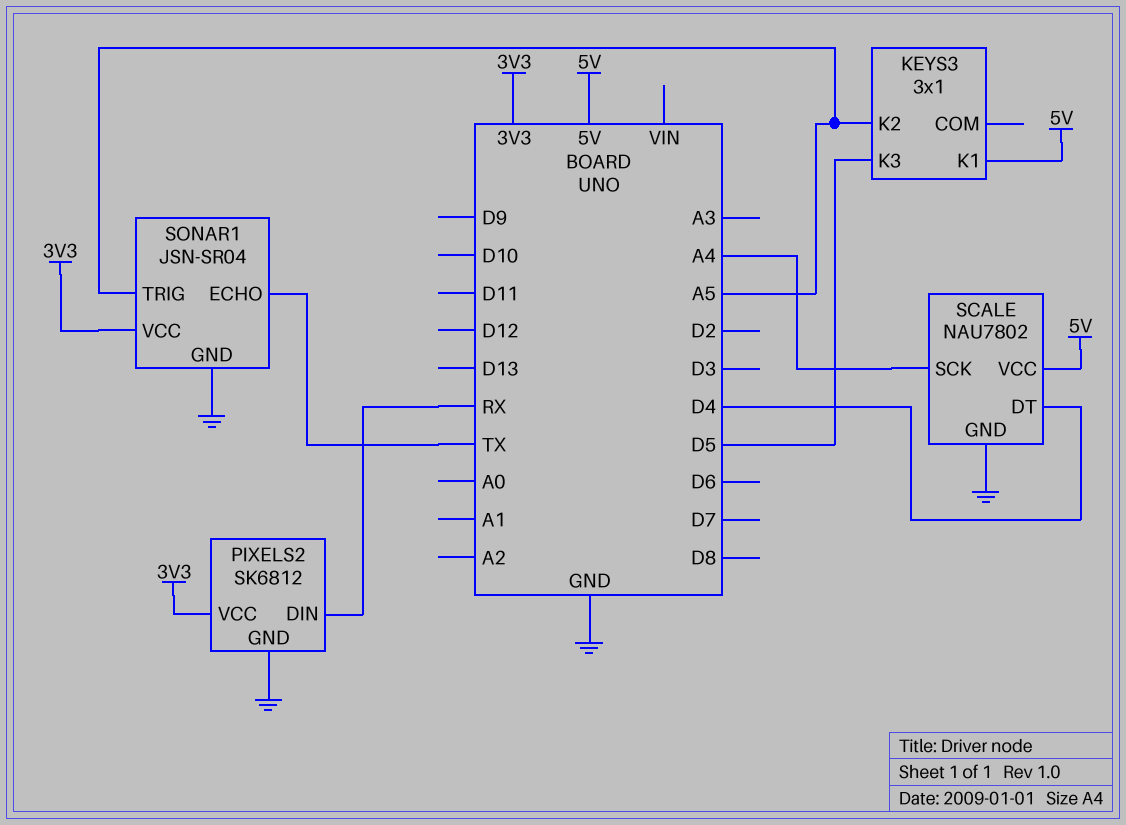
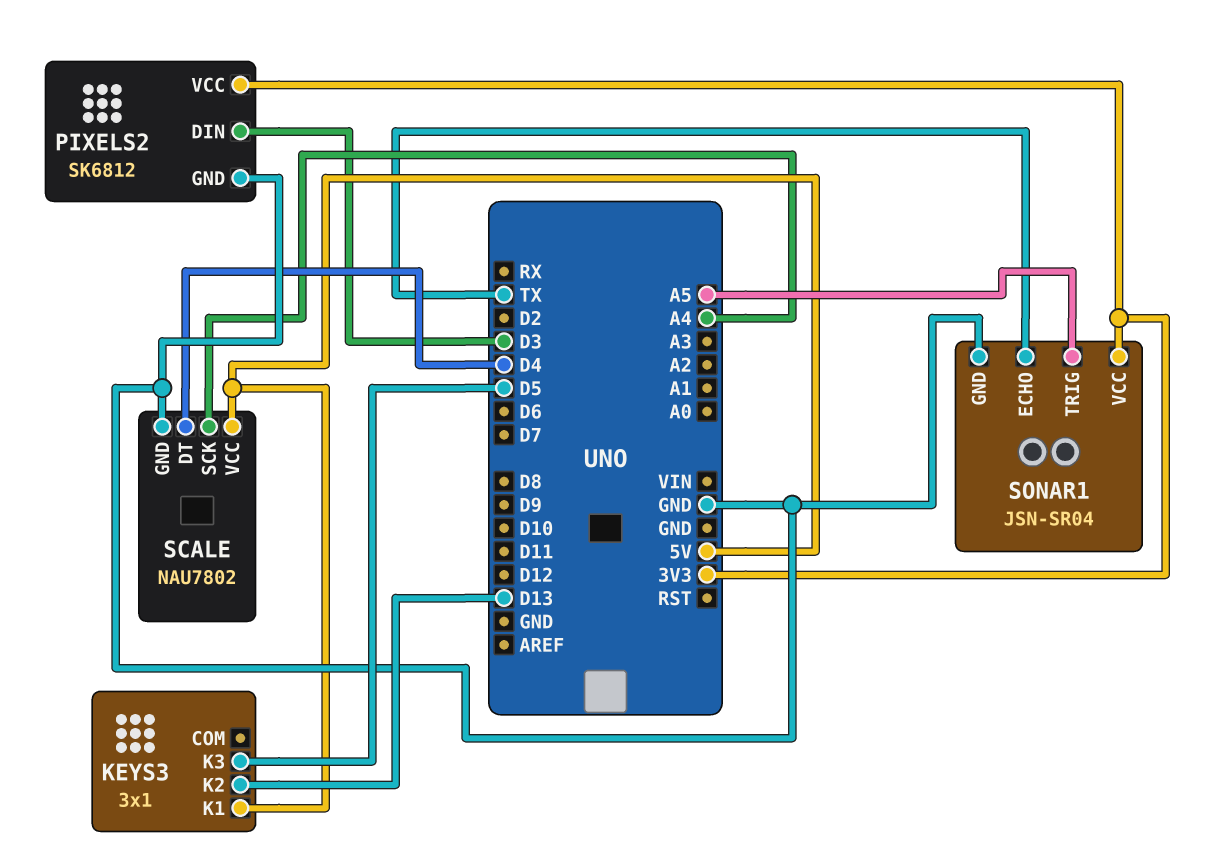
KEYS3 pin K2: A5 -> D13
PIXELS2 pin DIN: RX -> D3

